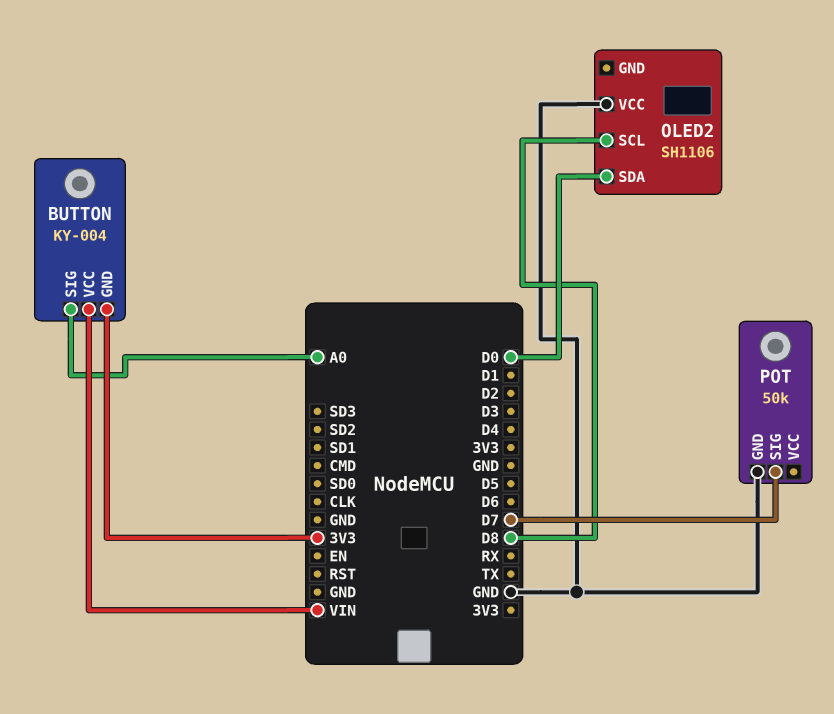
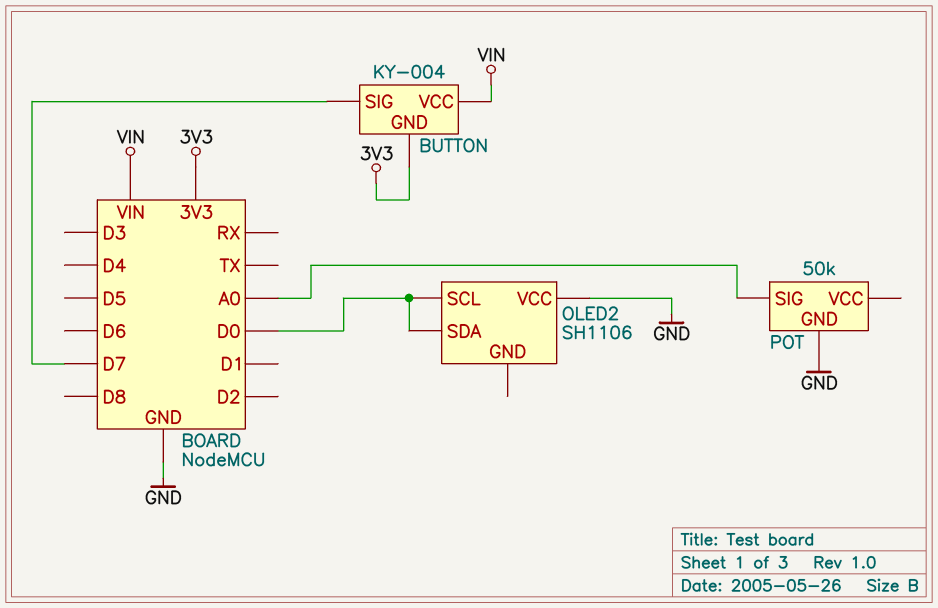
BUTTON pin SIG: A0 -> D7
OLED2 pin SCL: D8 -> D0
POT pin SIG: D7 -> A0

